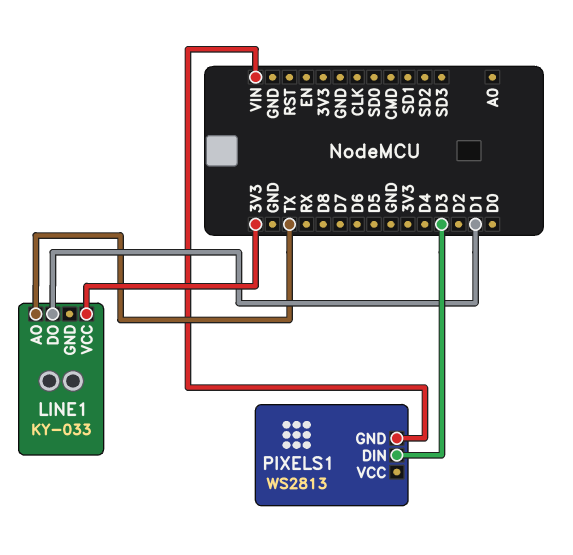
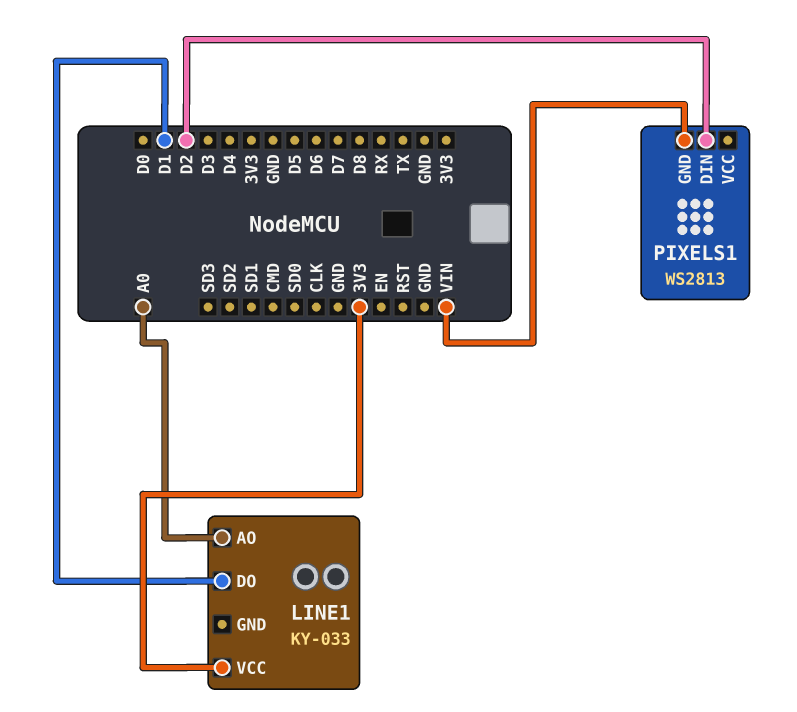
LINE1 pin AO: TX -> A0
PIXELS1 pin DIN: D3 -> D2

